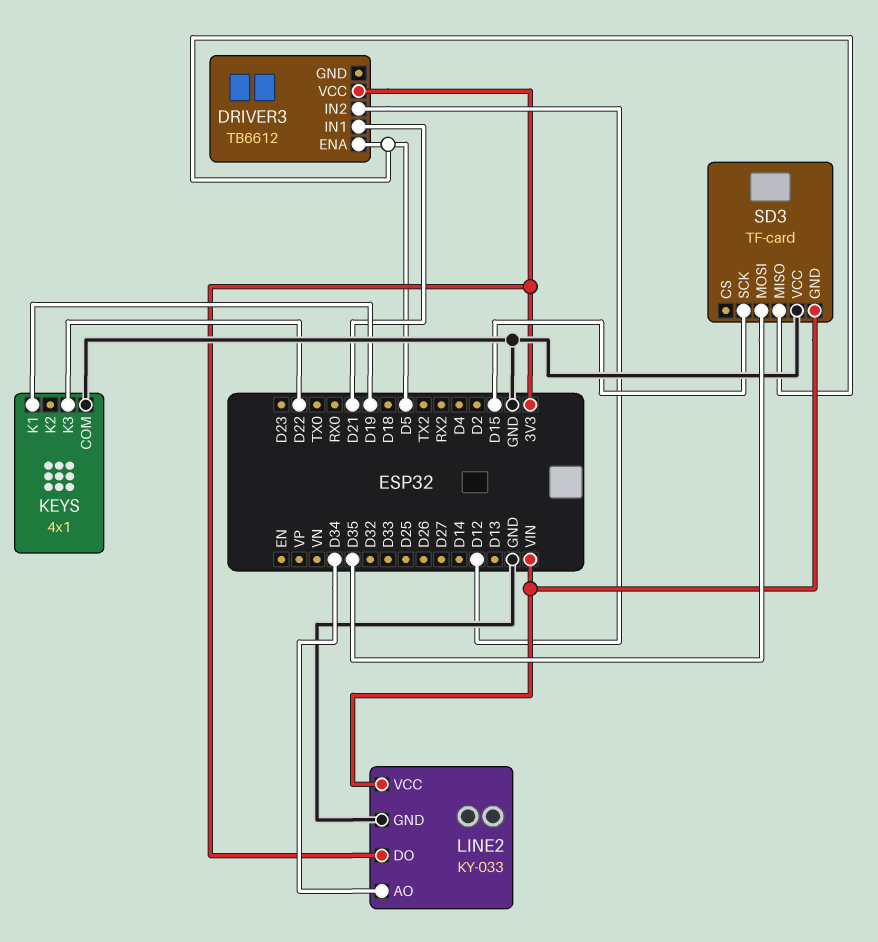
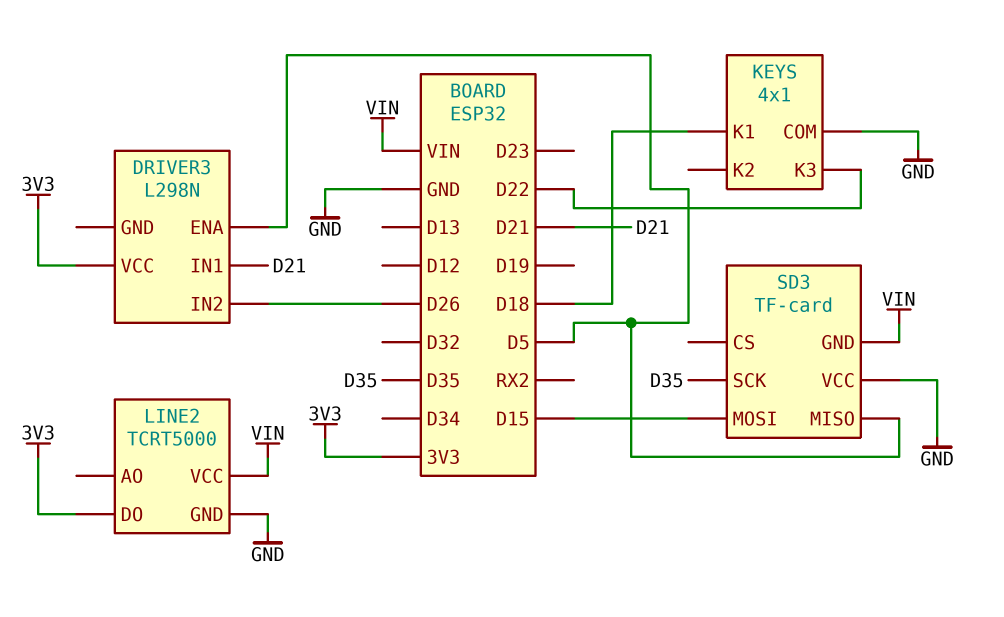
DRIVER3: TB6612 -> L298N
DRIVER3 pin IN2: D12 -> D26
KEYS pin K1: D19 -> D18
LINE2: KY-033 -> TCRT5000
LINE2 pin AO: D34 -> none
SD3 pin MOSI: D35 -> D15
SD3 pin SCK: D15 -> D35

